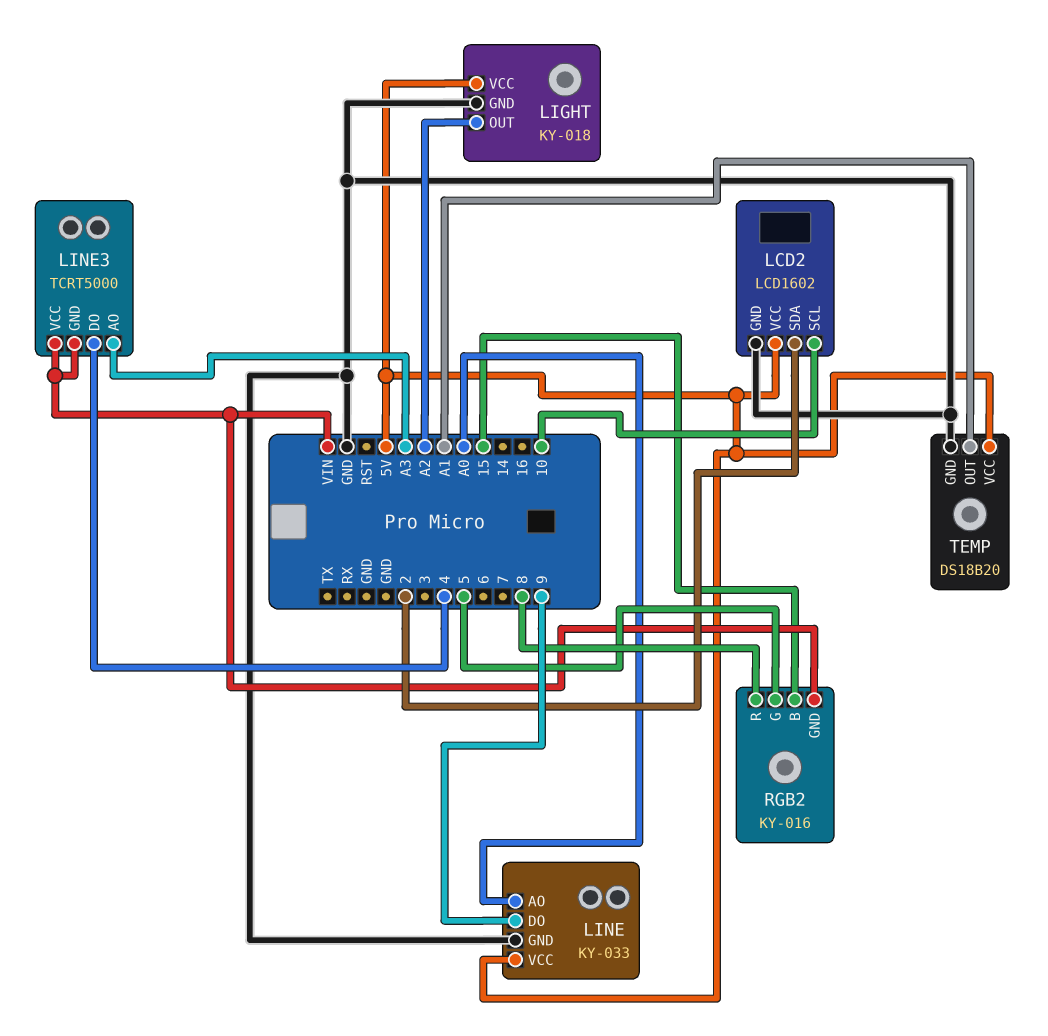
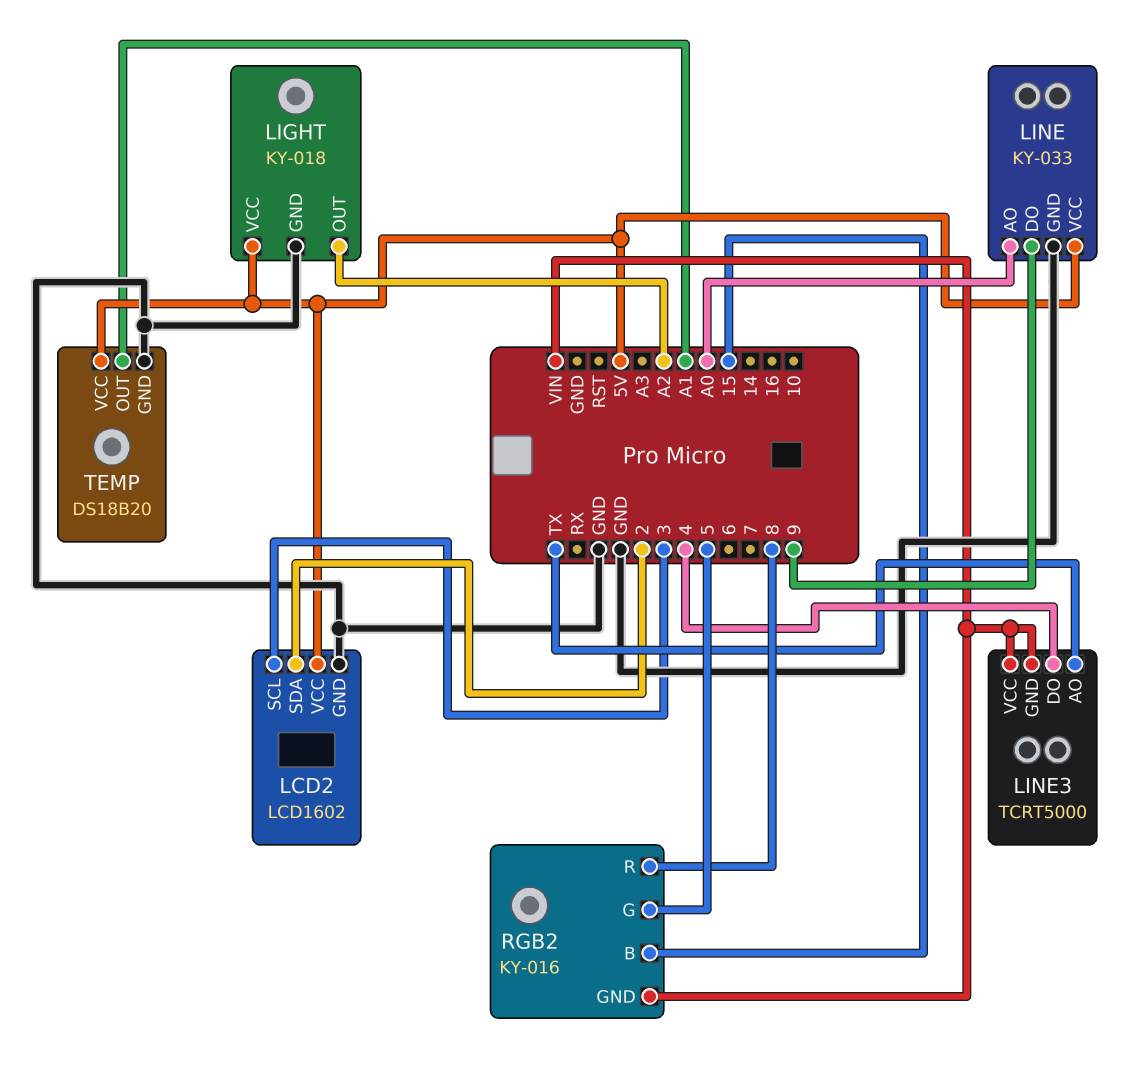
LCD2 pin SCL: 10 -> 3
LINE3 pin AO: A3 -> TX

